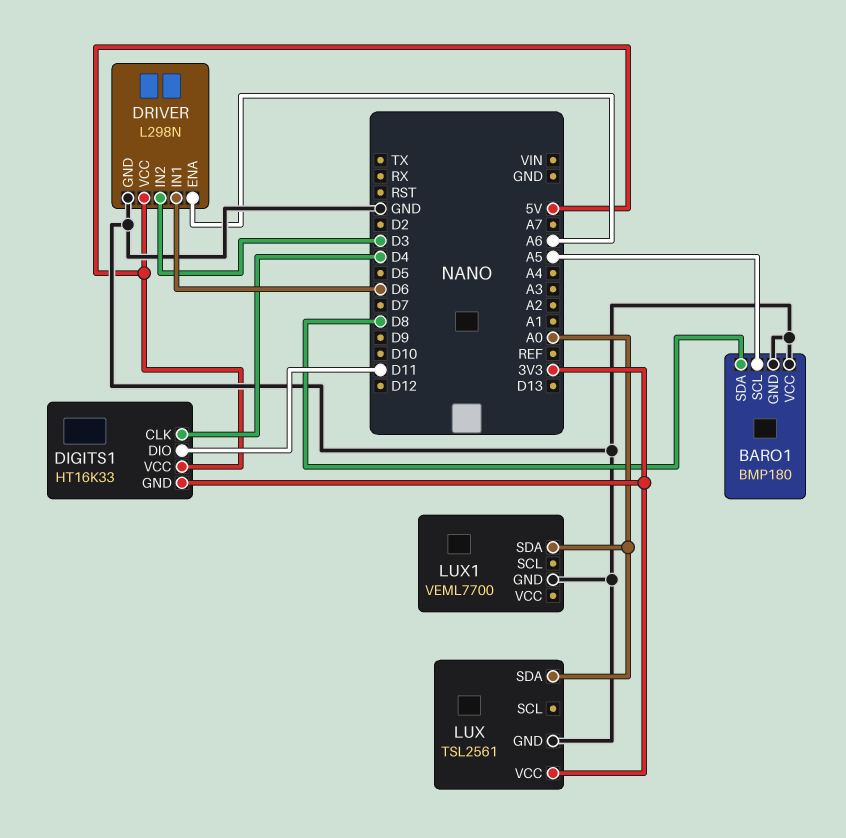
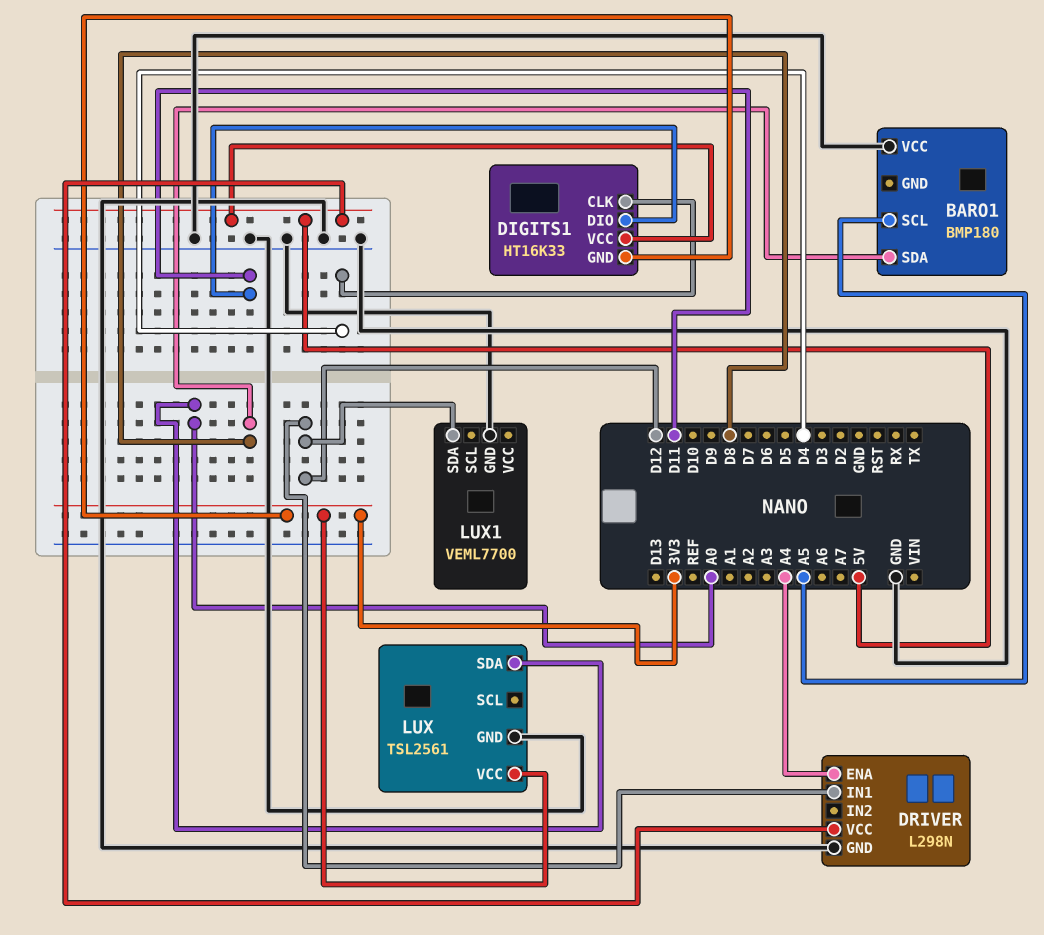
BARO1 pin GND: GND -> none
DRIVER pin ENA: A6 -> A4
DRIVER pin IN1: D6 -> D12
DRIVER pin IN2: D3 -> none
LUX1 pin SDA: A0 -> D12

